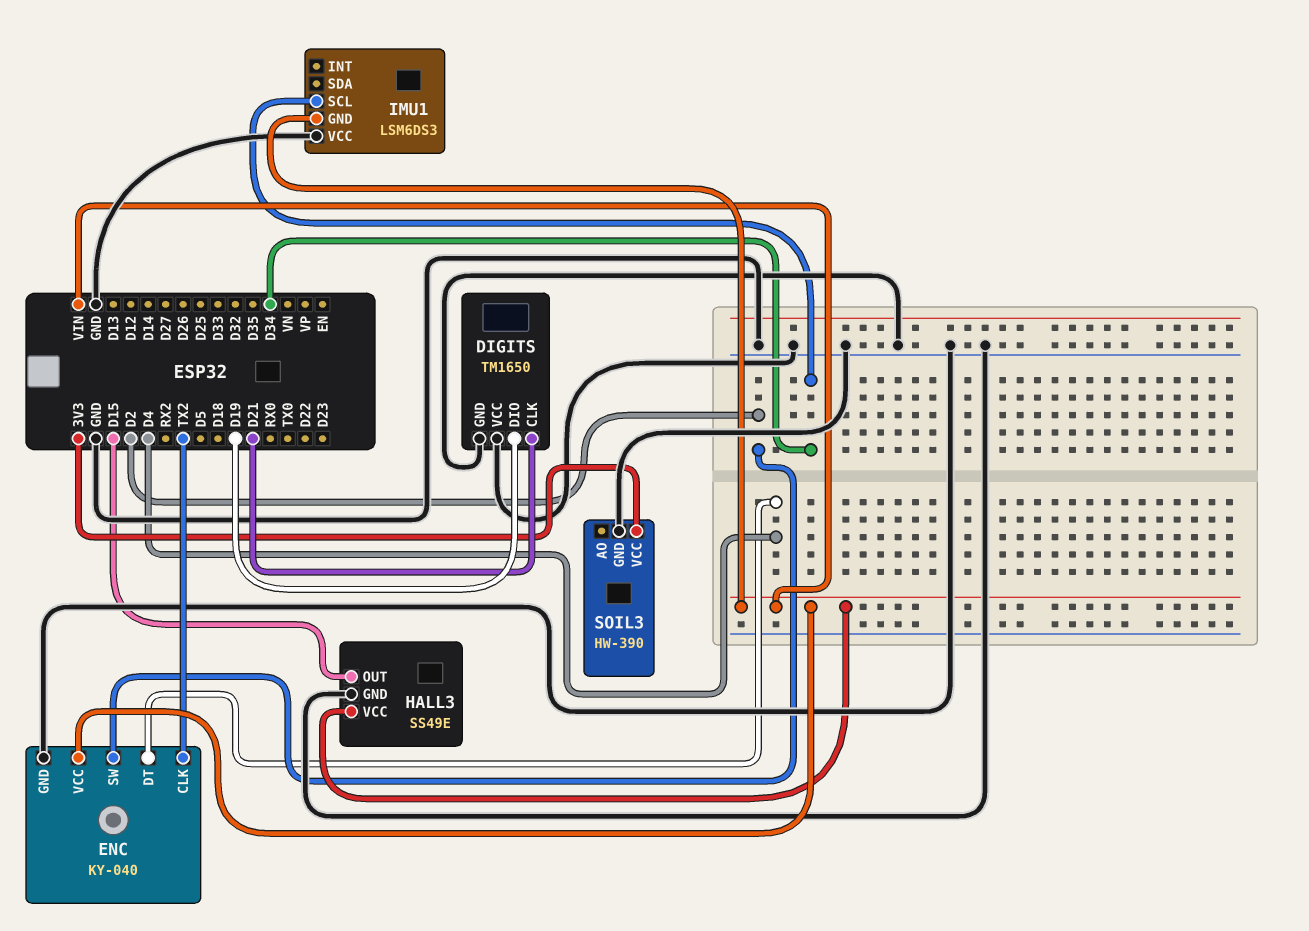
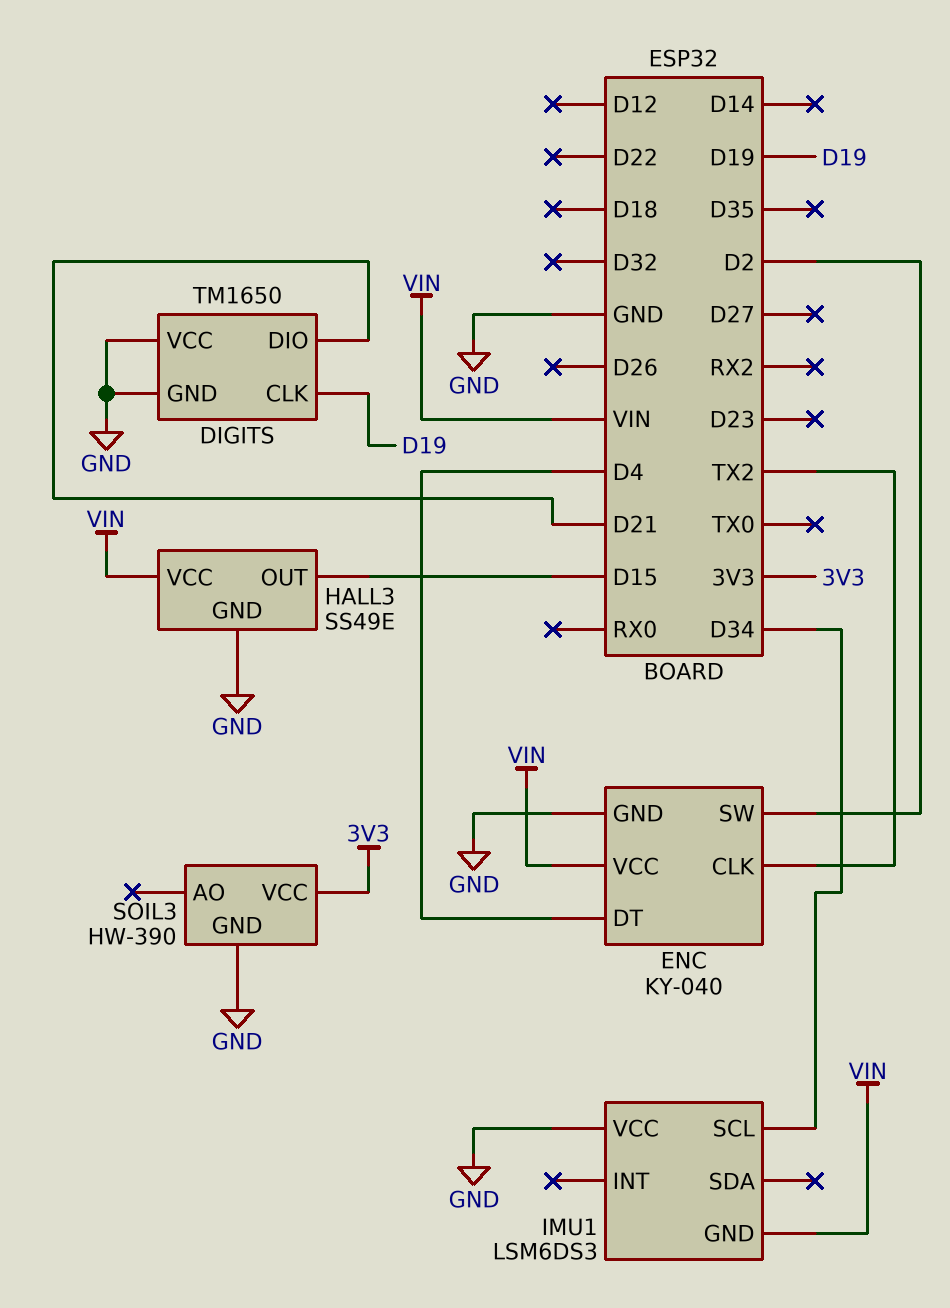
DIGITS pin CLK: D21 -> D19
DIGITS pin DIO: D19 -> D21

